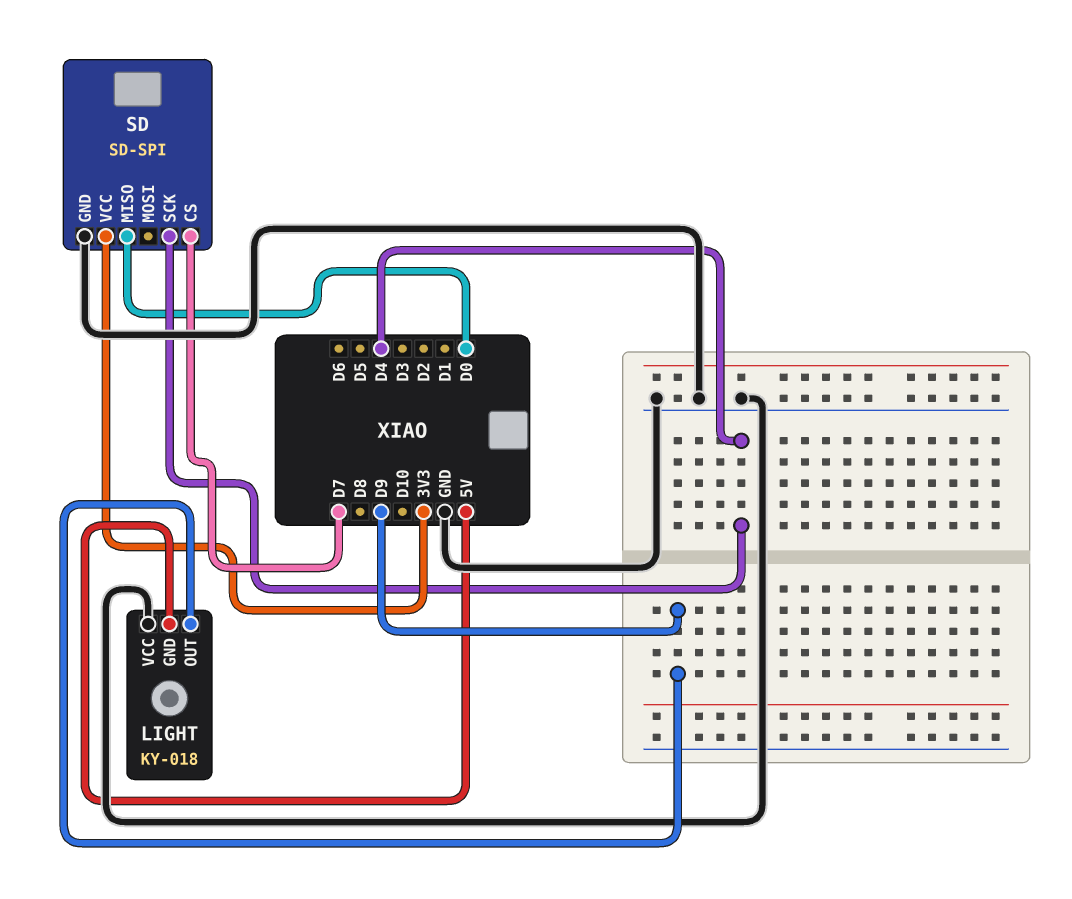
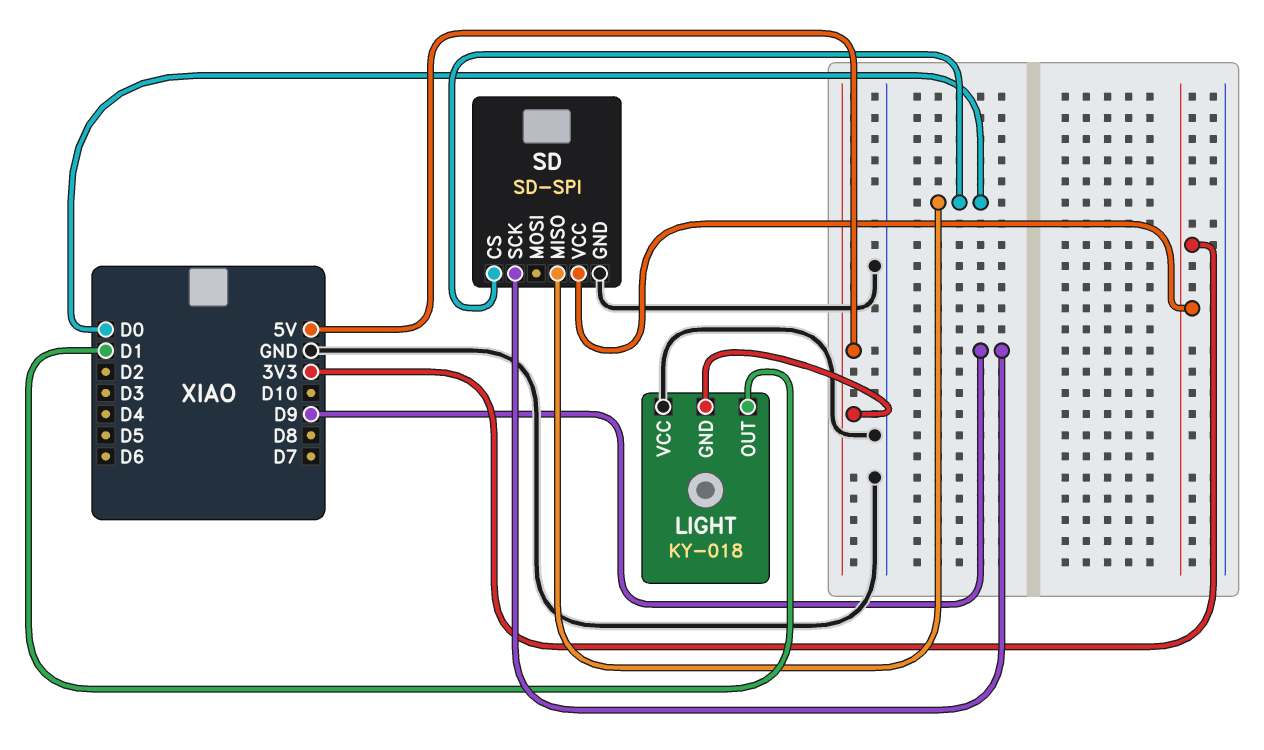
LIGHT pin OUT: D9 -> D1
SD pin CS: D7 -> D0
SD pin SCK: D4 -> D9

